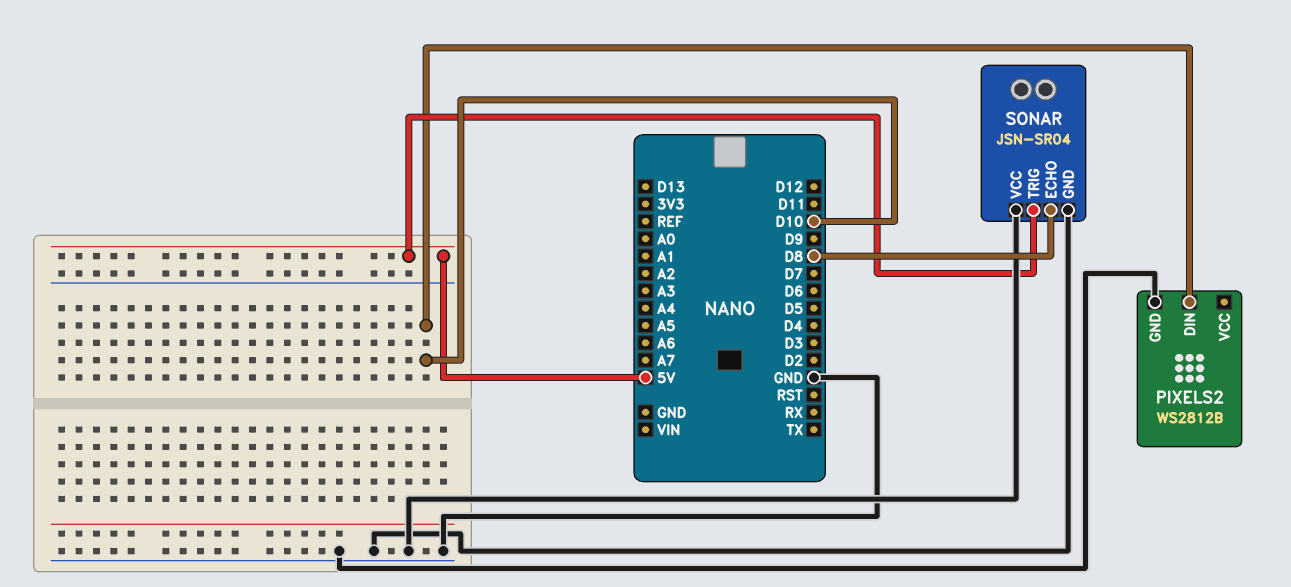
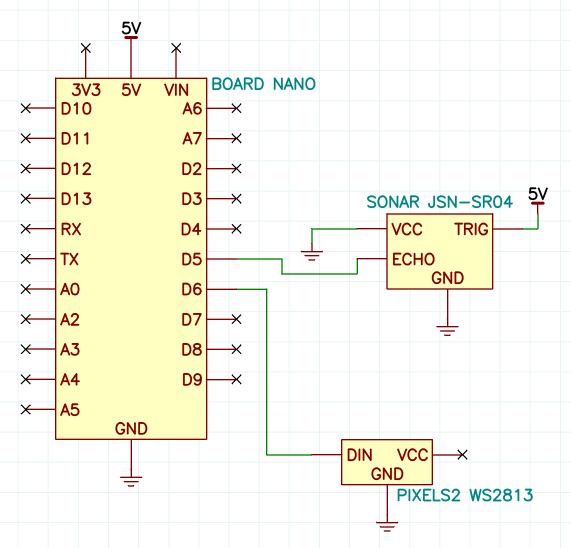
PIXELS2: WS2812B -> WS2813
PIXELS2 pin DIN: D10 -> D6
SONAR pin ECHO: D8 -> D5

